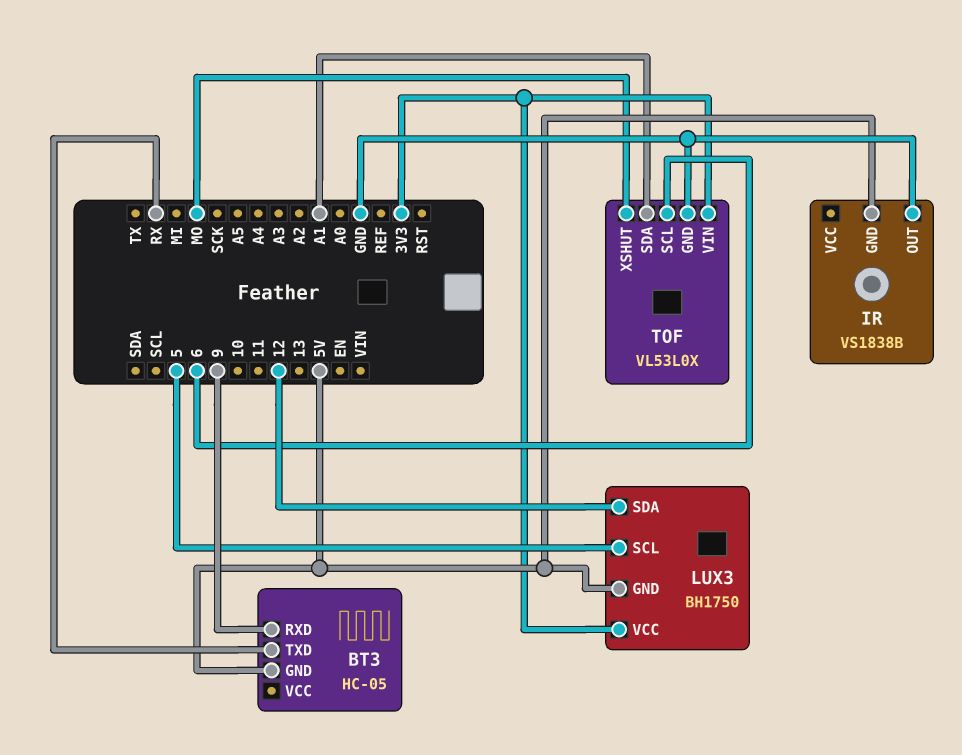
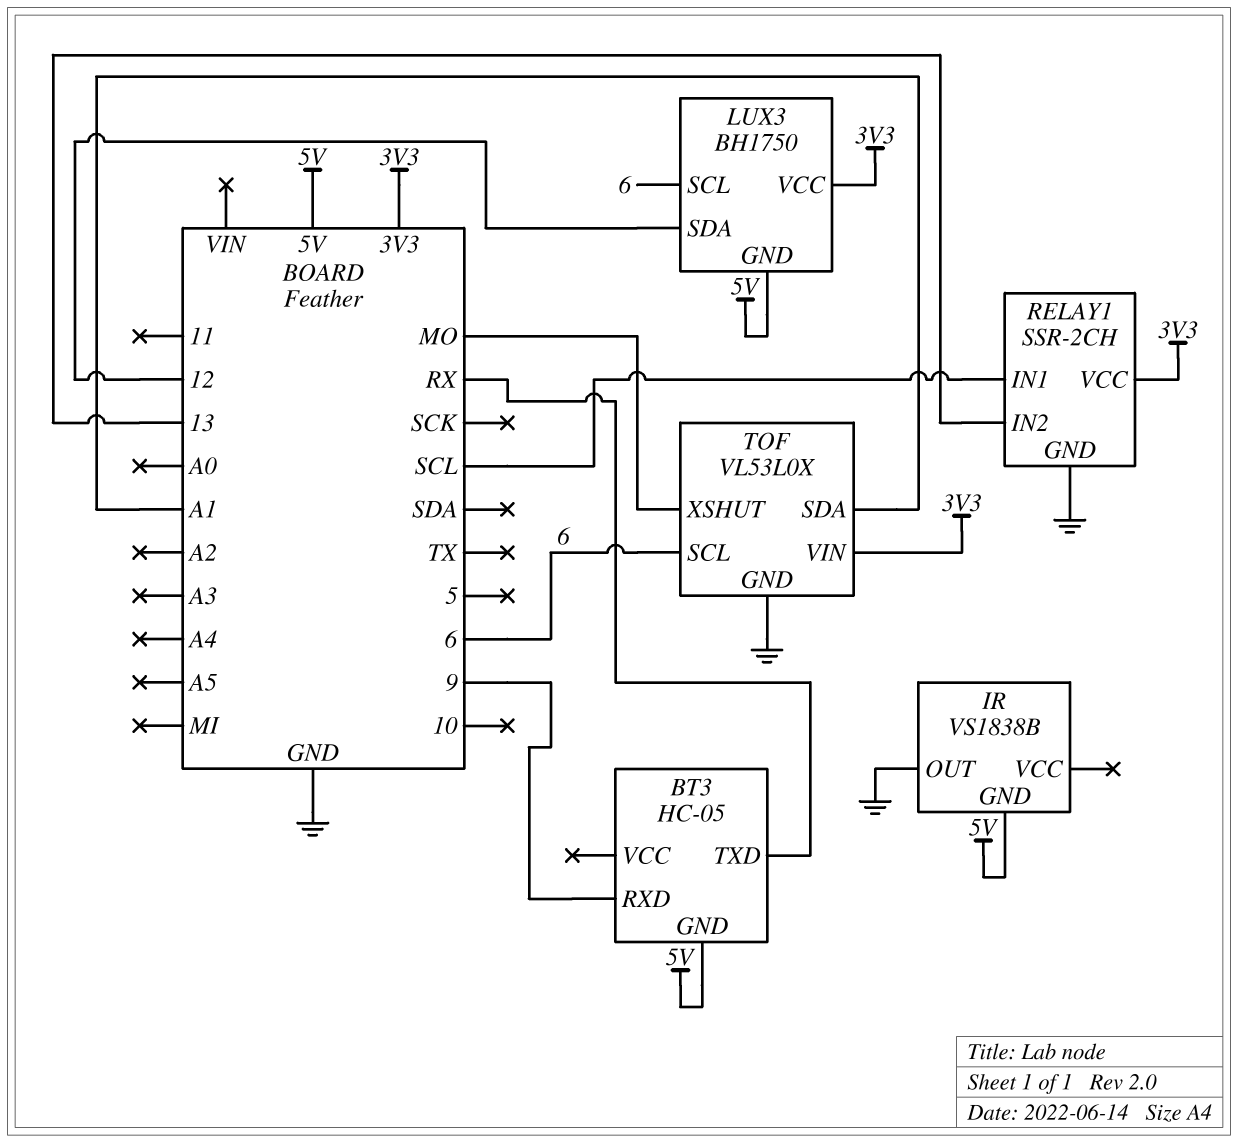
LUX3 pin SCL: 5 -> 6
RELAY1: none -> SSR-2CH
RELAY1 pin GND: none -> GND
RELAY1 pin IN1: none -> SCL
RELAY1 pin IN2: none -> 13
RELAY1 pin VCC: none -> 3V3

